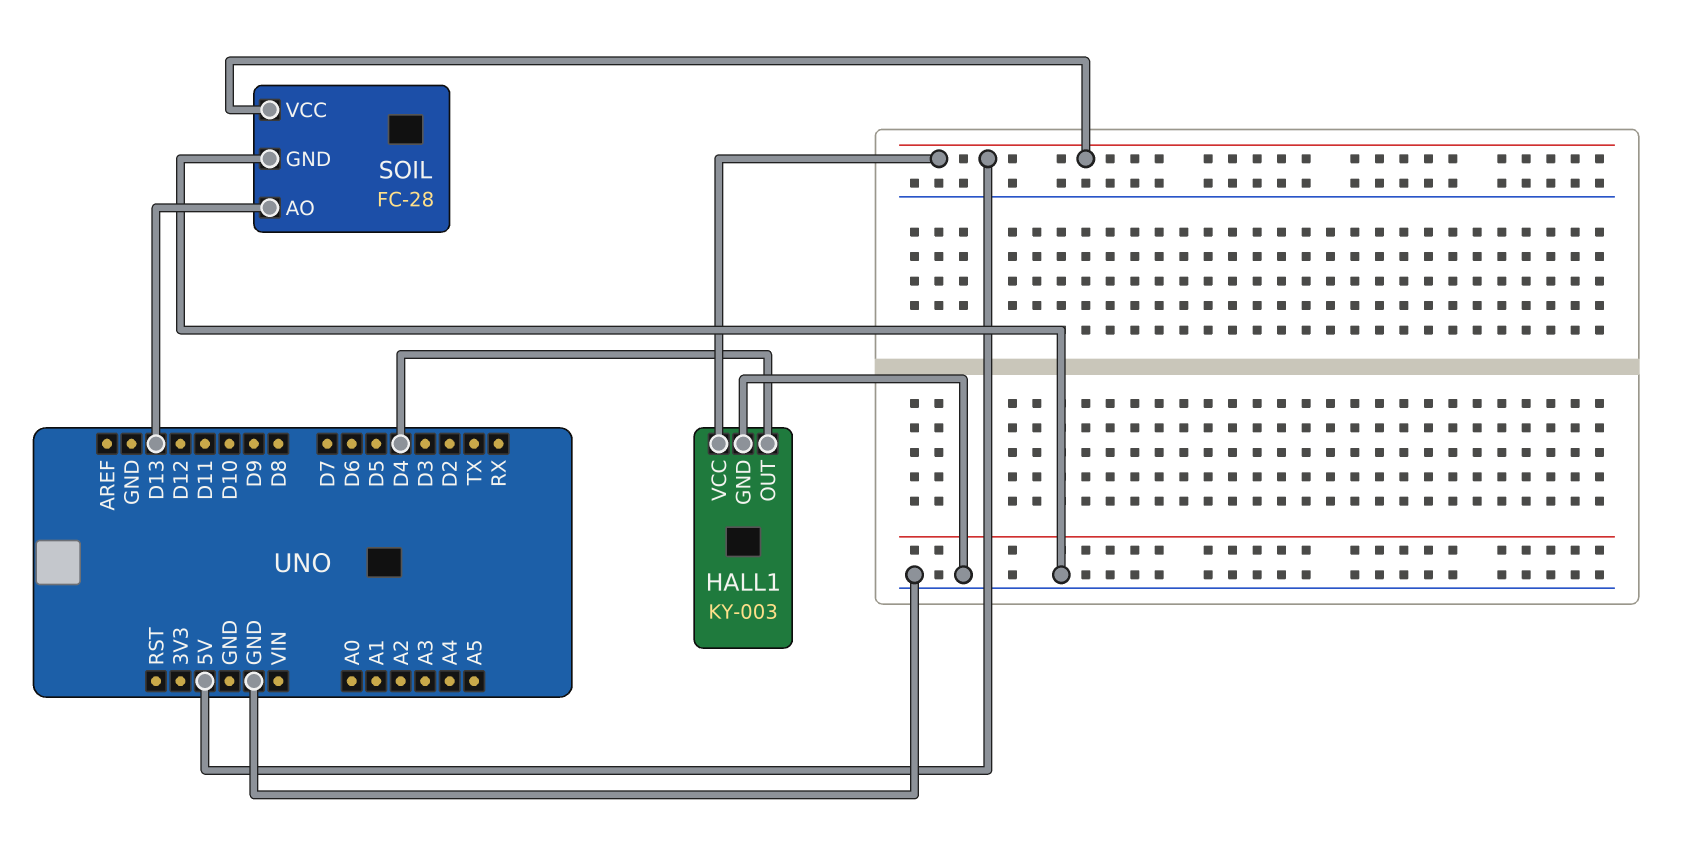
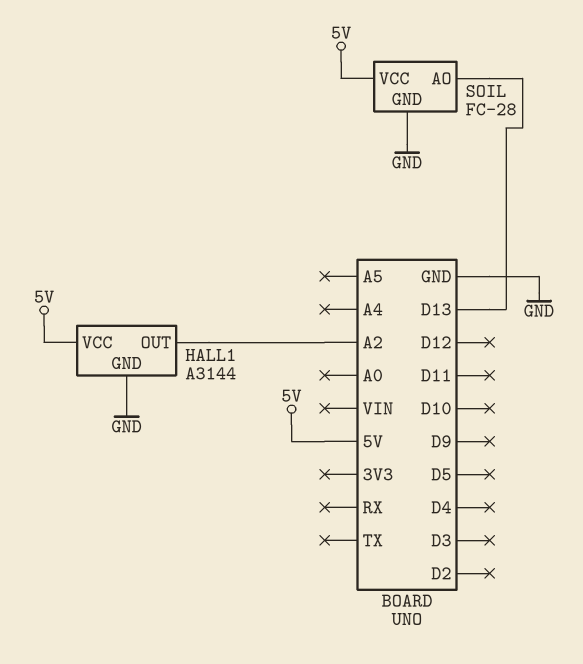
HALL1: KY-003 -> A3144
HALL1 pin OUT: D4 -> A2

